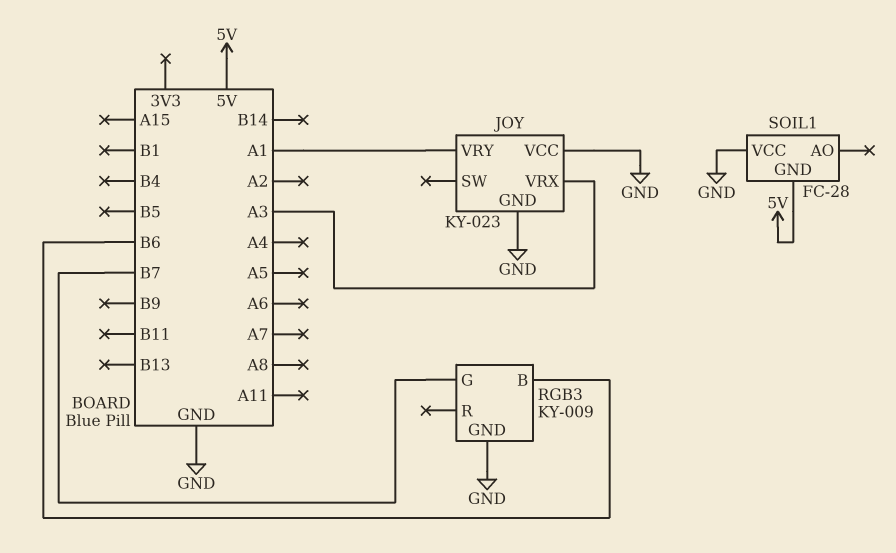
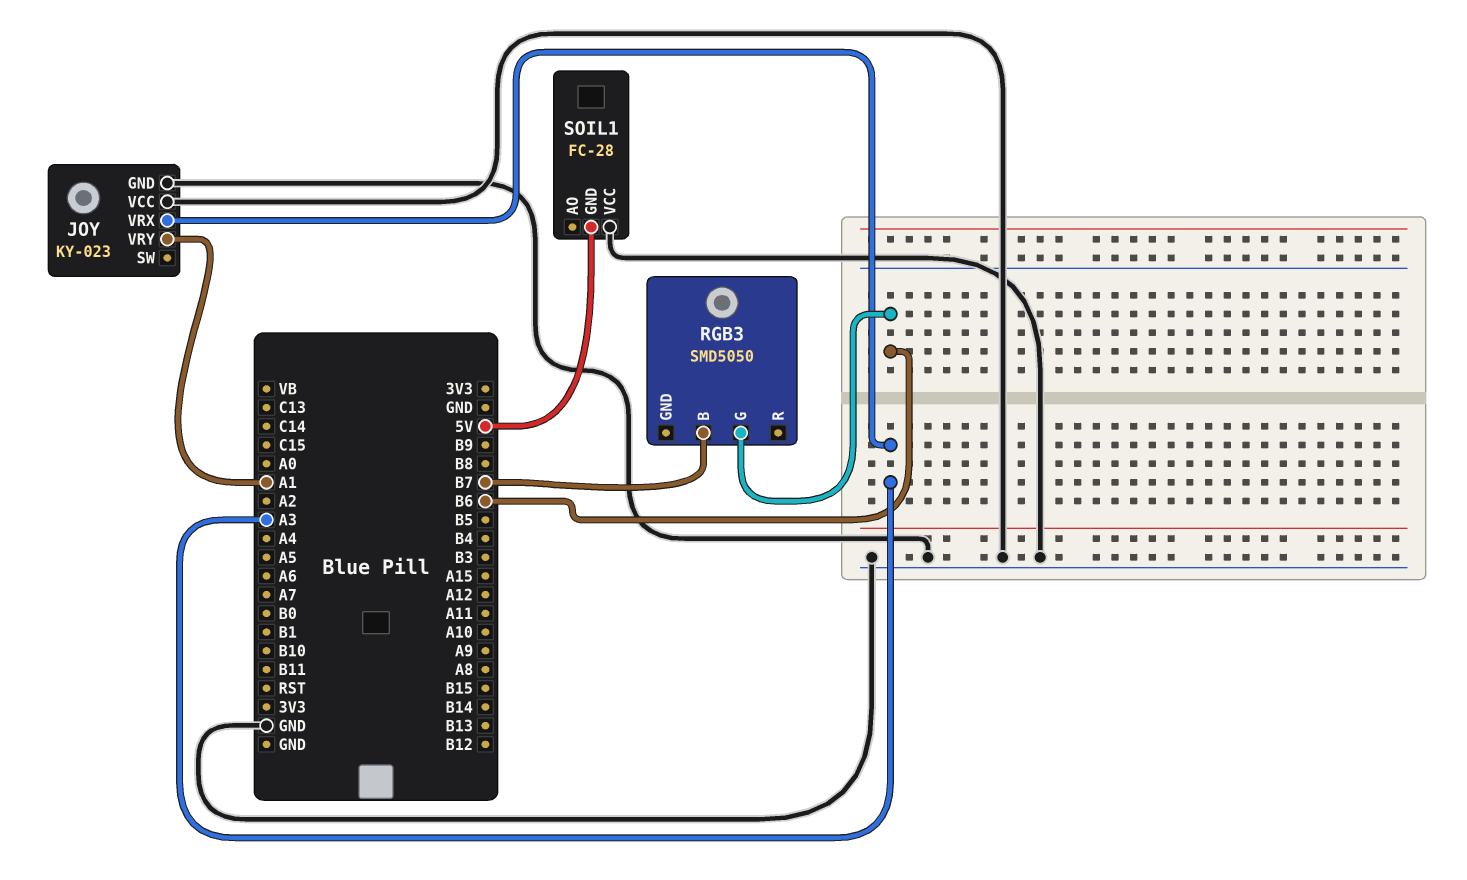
RGB3: KY-009 -> SMD5050
RGB3 pin B: B6 -> B7
RGB3 pin G: B7 -> B6
RGB3 pin GND: GND -> none

